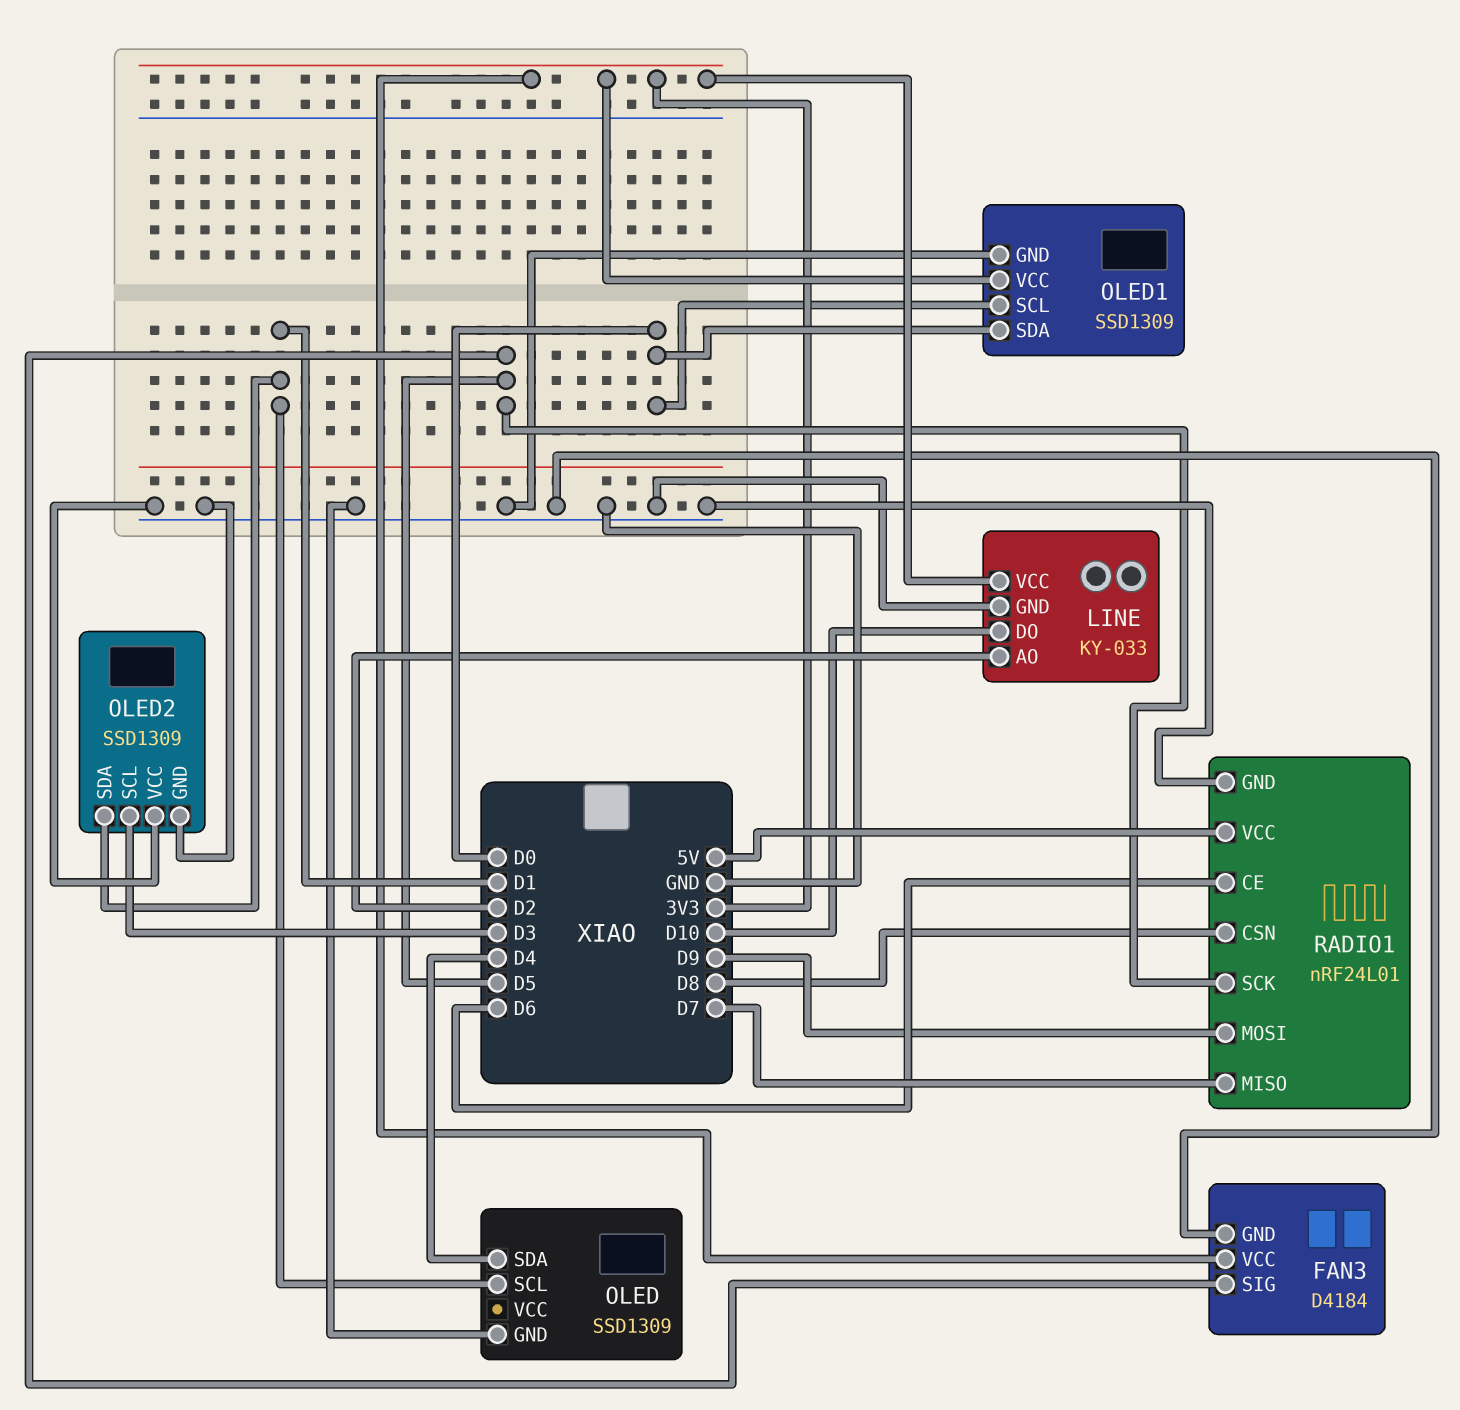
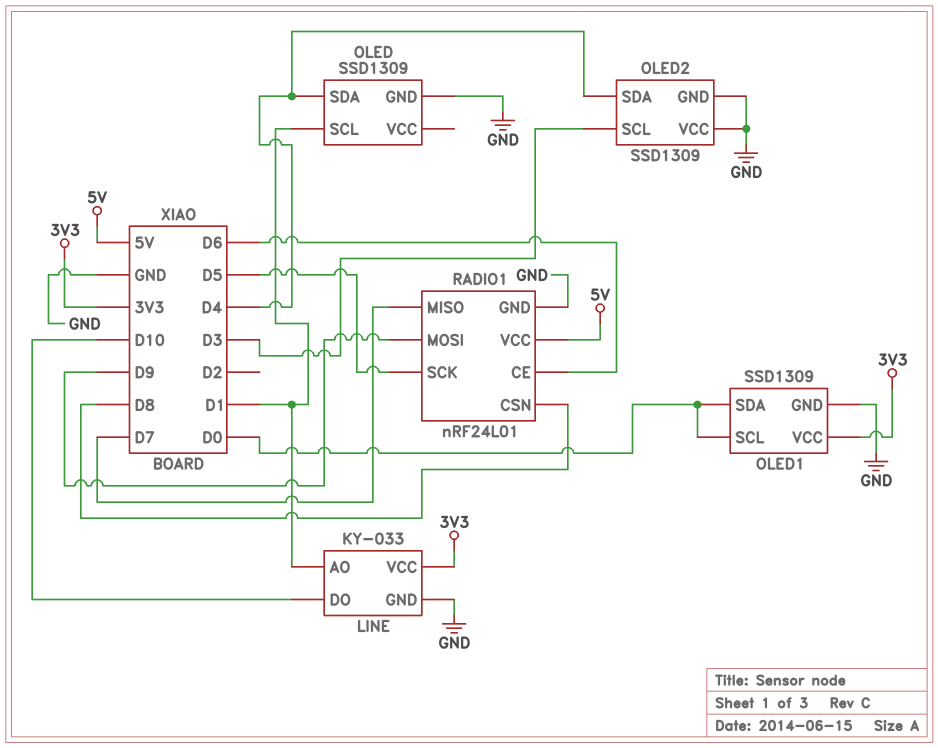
FAN3: D4184 -> none
FAN3 pin GND: GND -> none
FAN3 pin SIG: D5 -> none
FAN3 pin VCC: 3V3 -> none
LINE pin AO: D2 -> D1
OLED2 pin SDA: D1 -> D4

